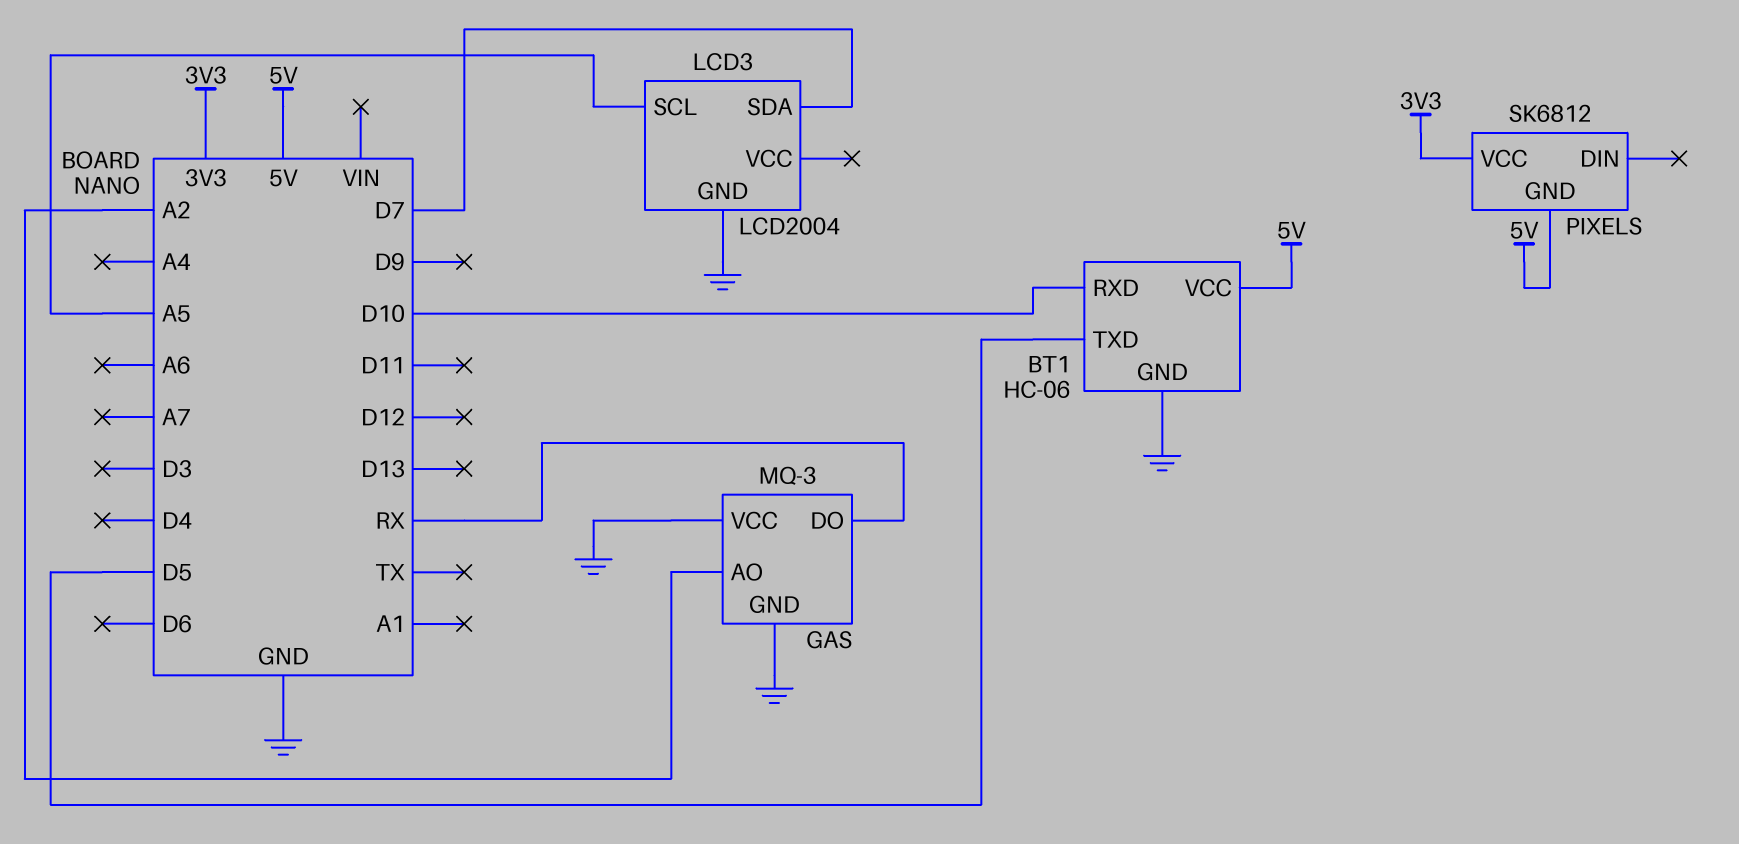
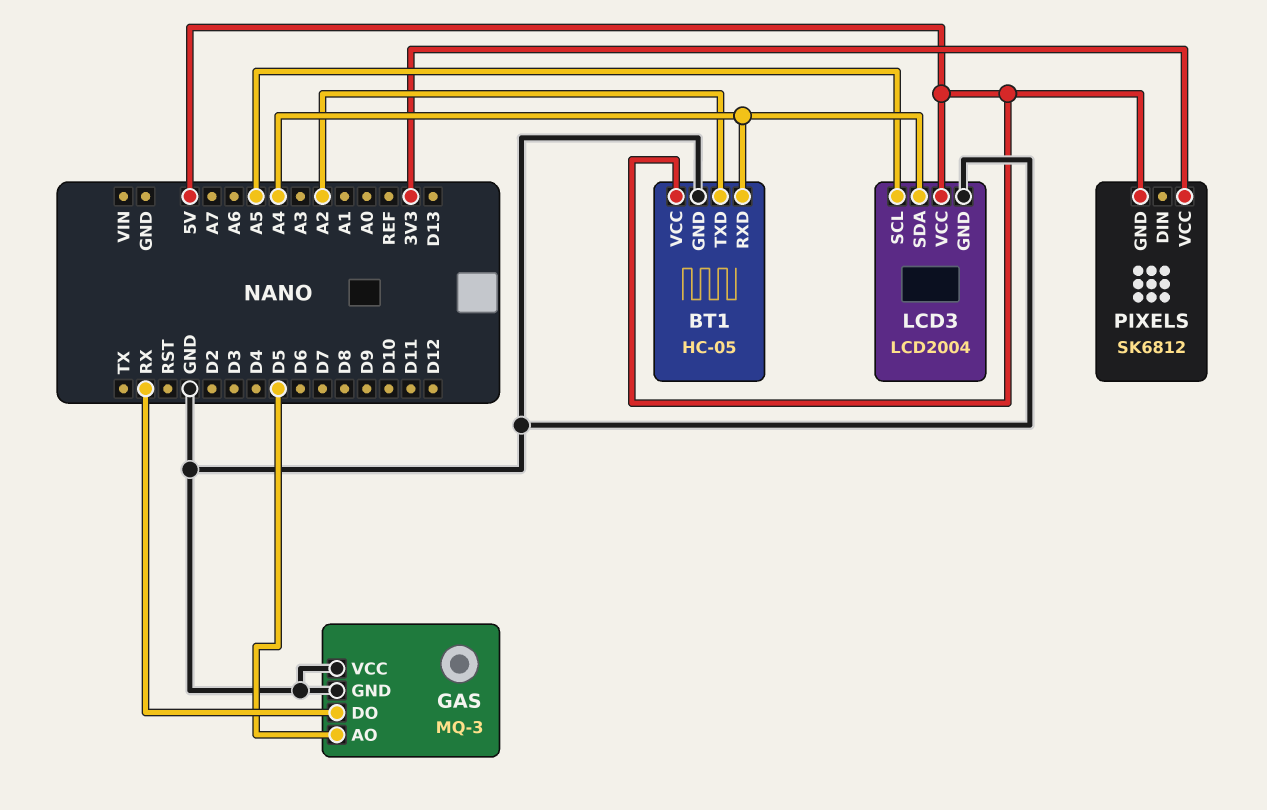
BT1: HC-06 -> HC-05
BT1 pin RXD: D10 -> A4
BT1 pin TXD: D5 -> A2
GAS pin AO: A2 -> D5
LCD3 pin SDA: D7 -> A4
LCD3 pin VCC: none -> 5V

